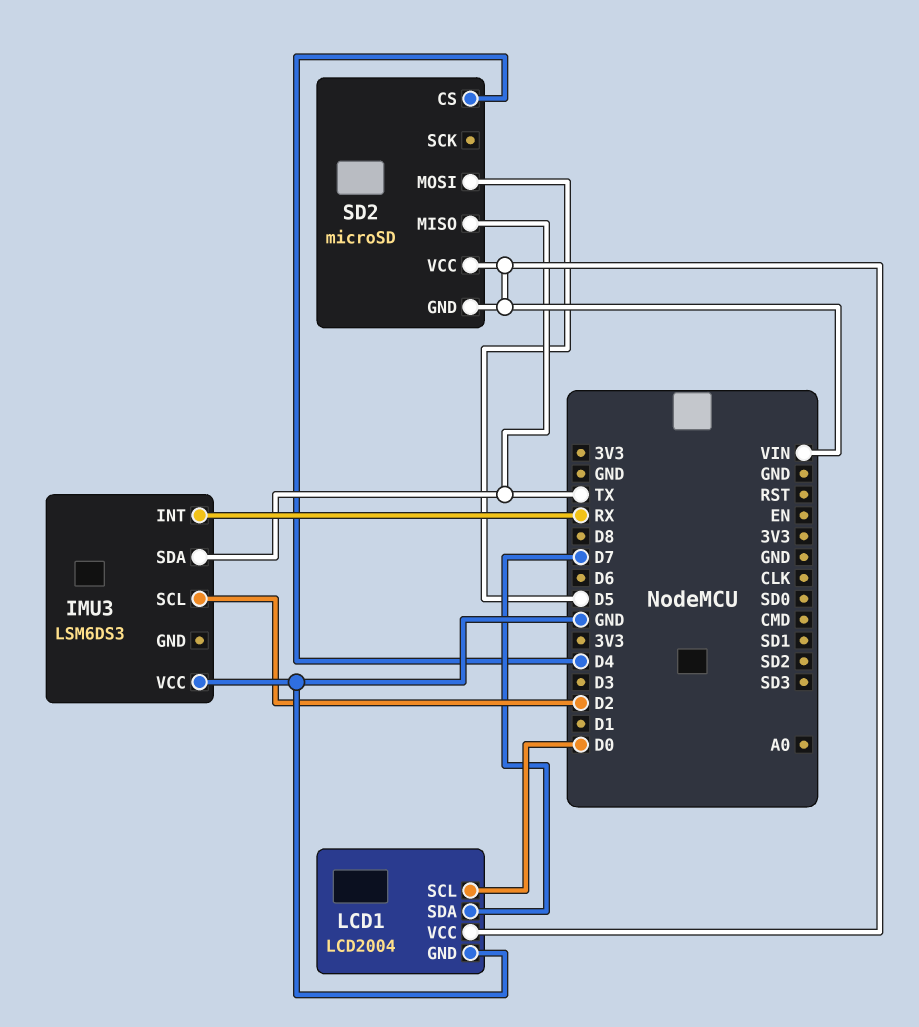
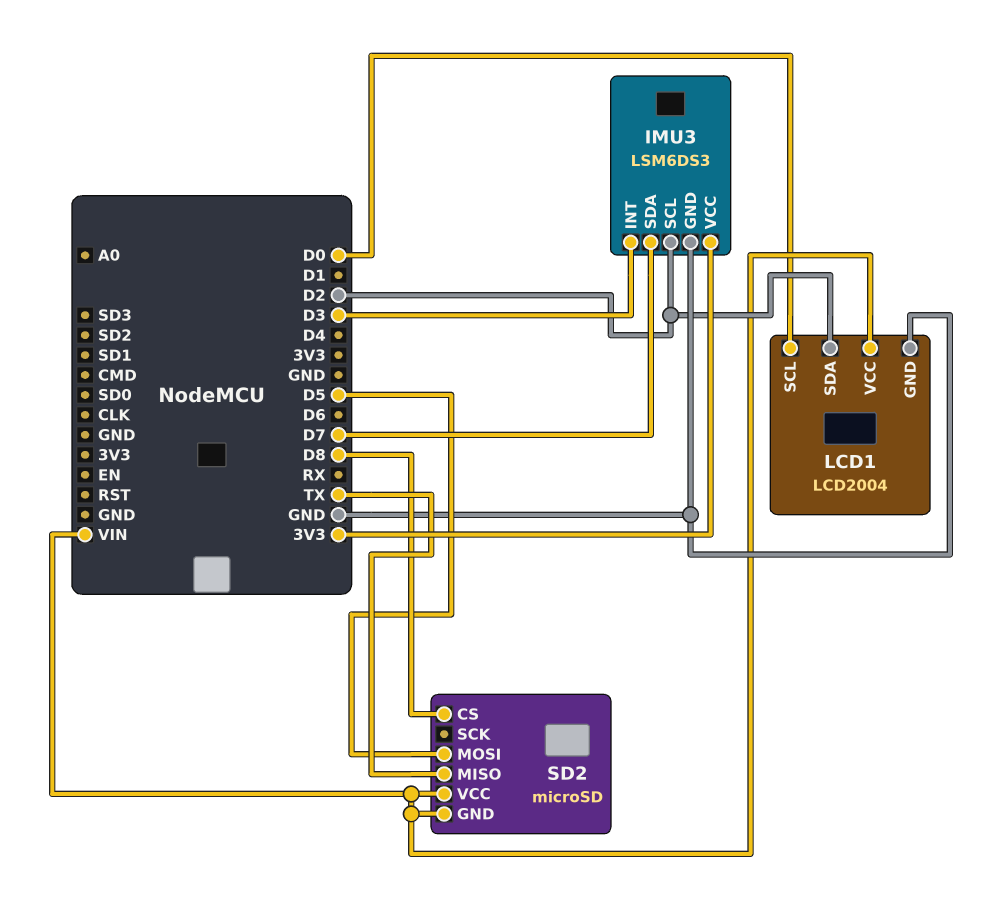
IMU3 pin GND: none -> GND
IMU3 pin INT: RX -> D3
IMU3 pin SDA: TX -> D7
IMU3 pin VCC: GND -> 3V3
LCD1 pin SDA: D7 -> D2
SD2 pin CS: D4 -> D8

